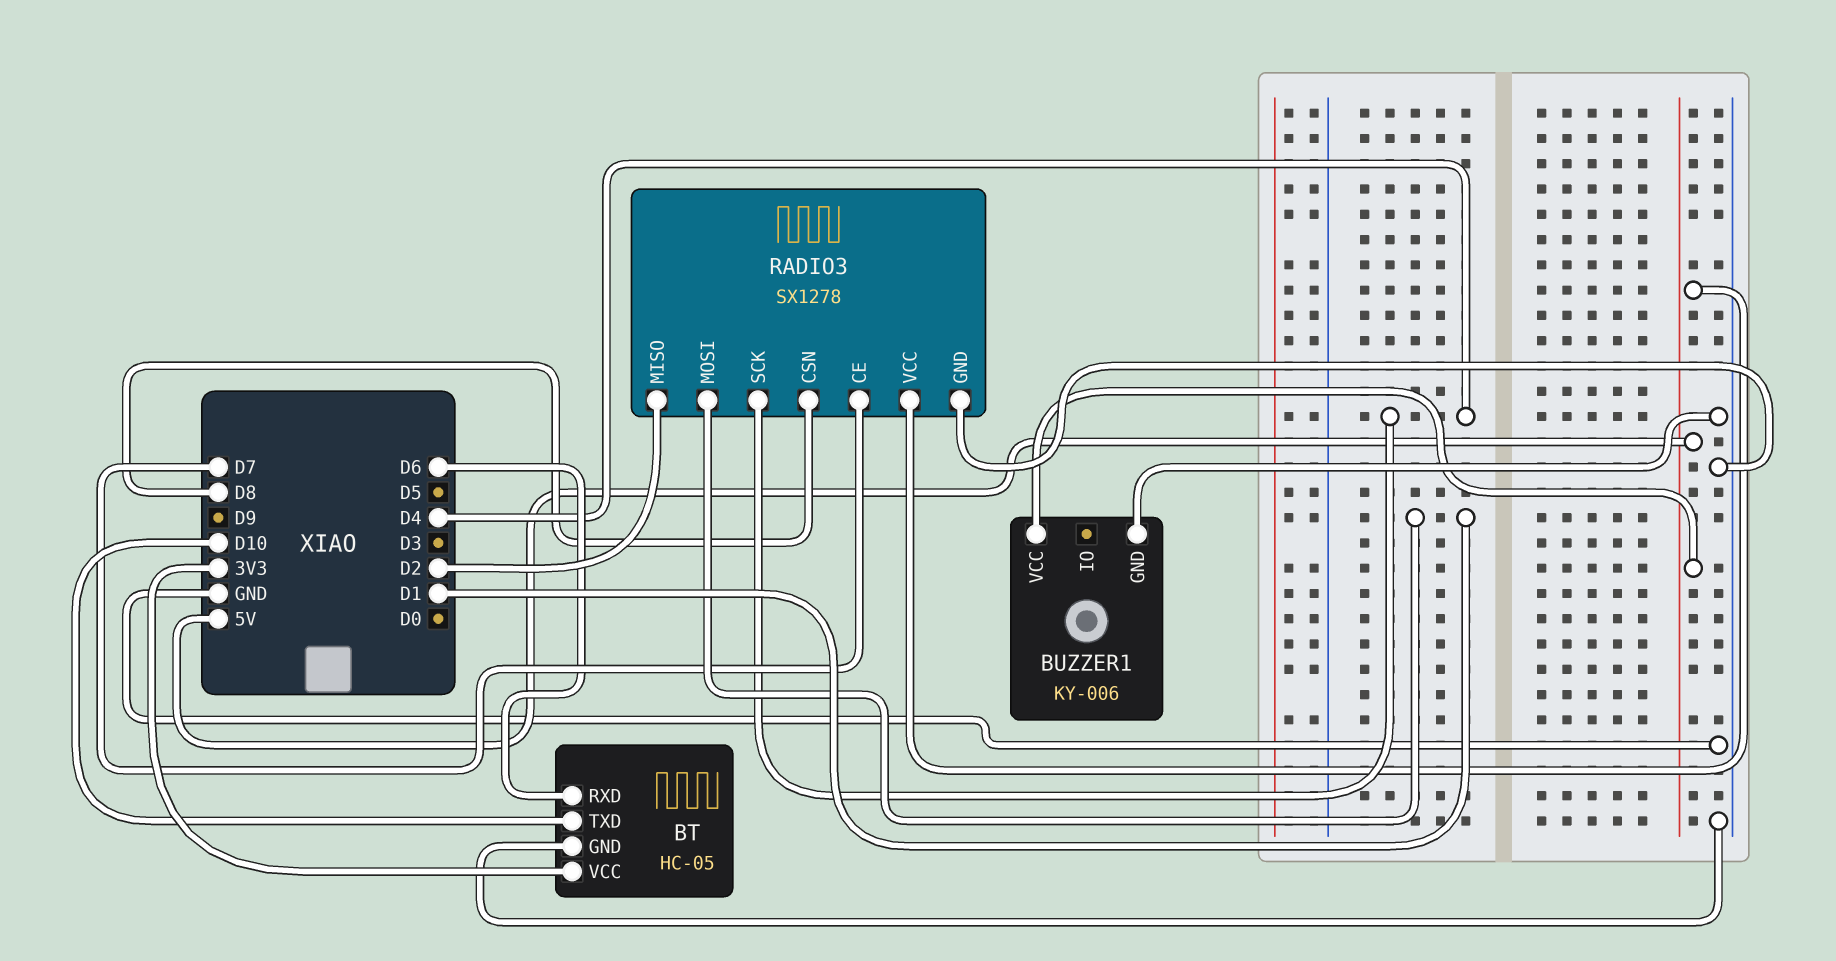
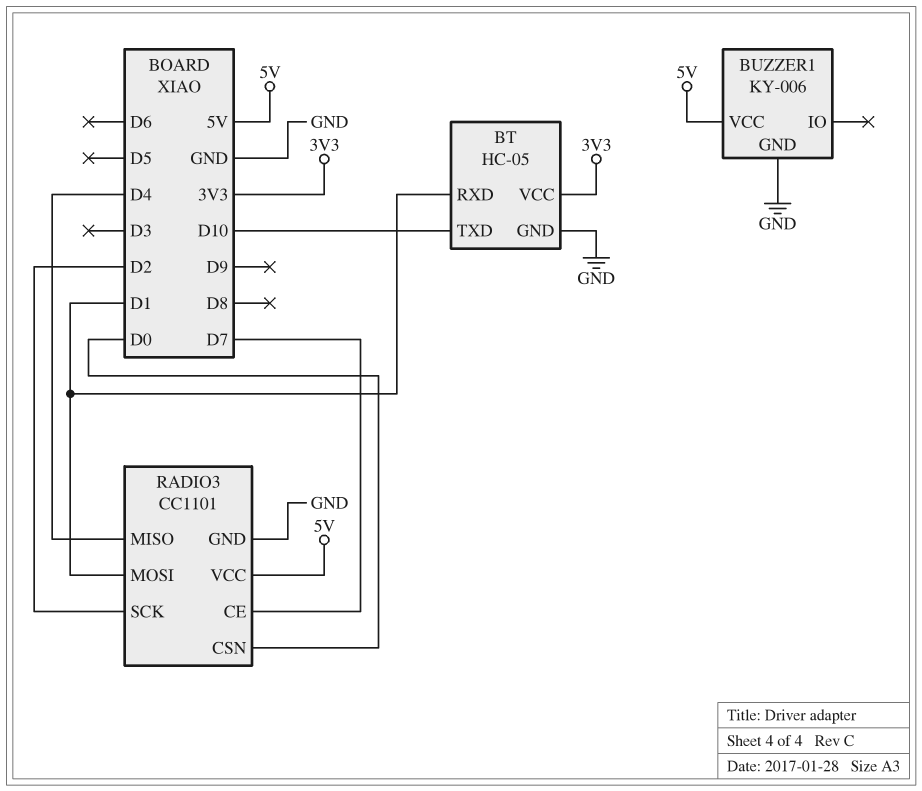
BT pin RXD: D6 -> D1
RADIO3: SX1278 -> CC1101
RADIO3 pin CSN: D8 -> D0
RADIO3 pin MISO: D2 -> D4
RADIO3 pin SCK: D4 -> D2

